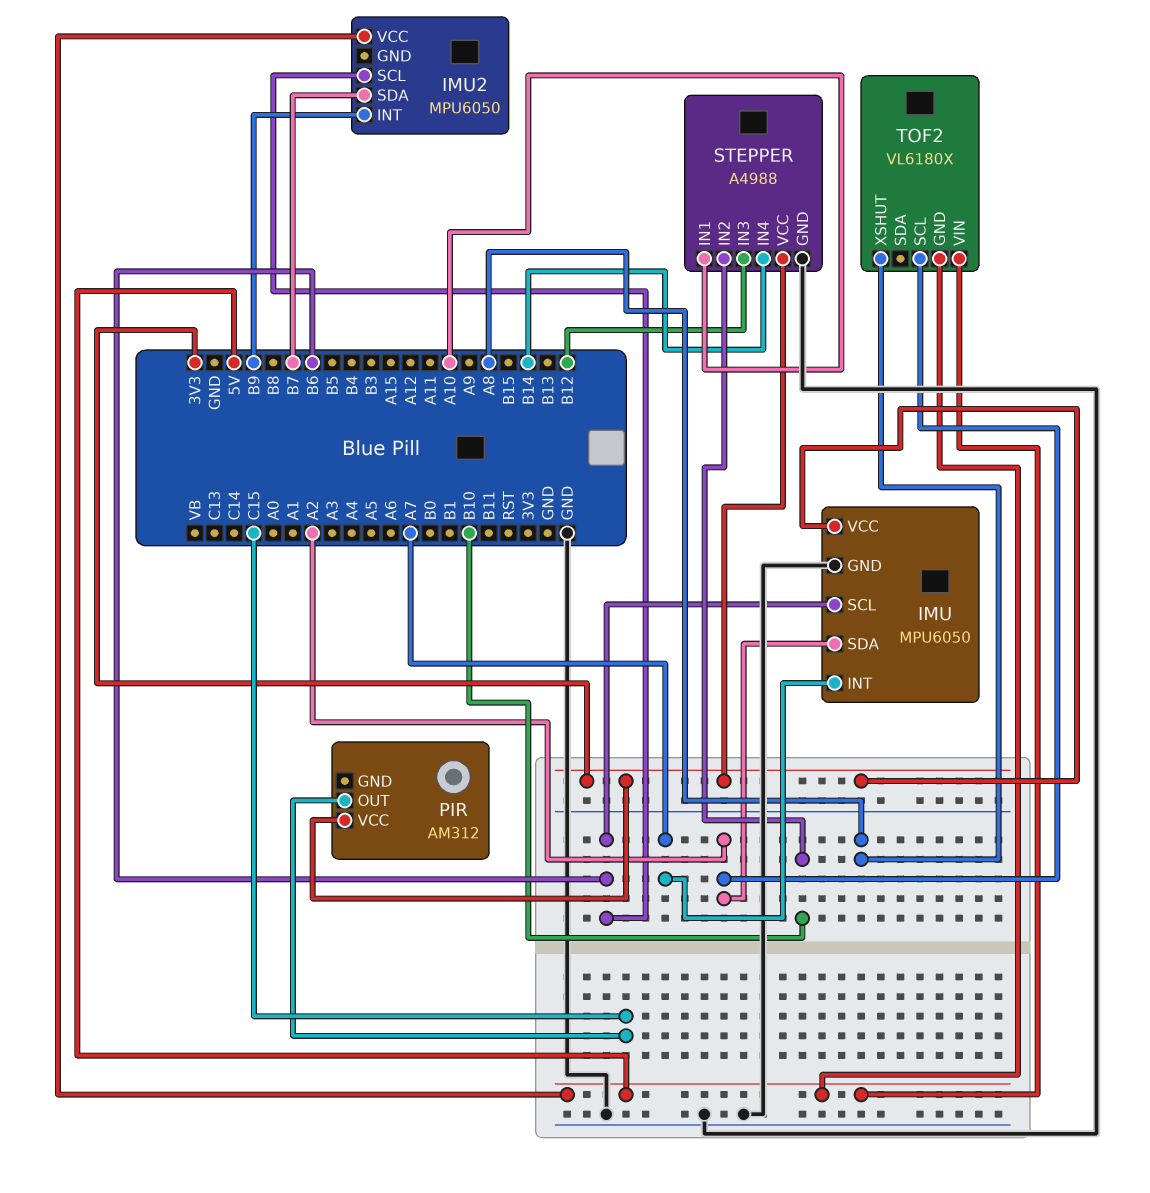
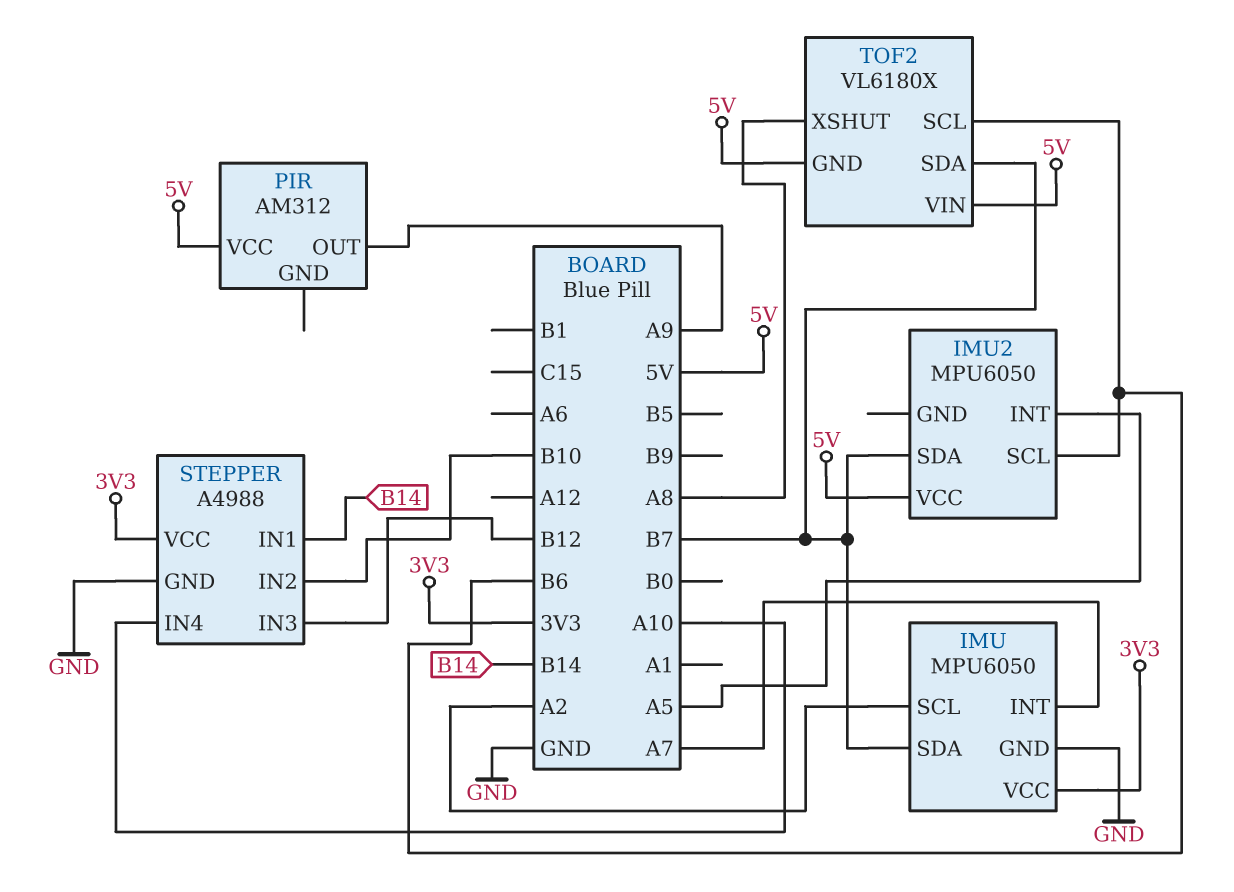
IMU pin SCL: B6 -> A2
IMU pin SDA: A2 -> B7
IMU2 pin INT: B9 -> A5
PIR pin OUT: C15 -> A9
PIR pin VCC: 3V3 -> 5V
STEPPER pin IN1: A10 -> B14
STEPPER pin IN4: B14 -> A10
TOF2 pin SCL: A2 -> B6
TOF2 pin SDA: none -> B7

